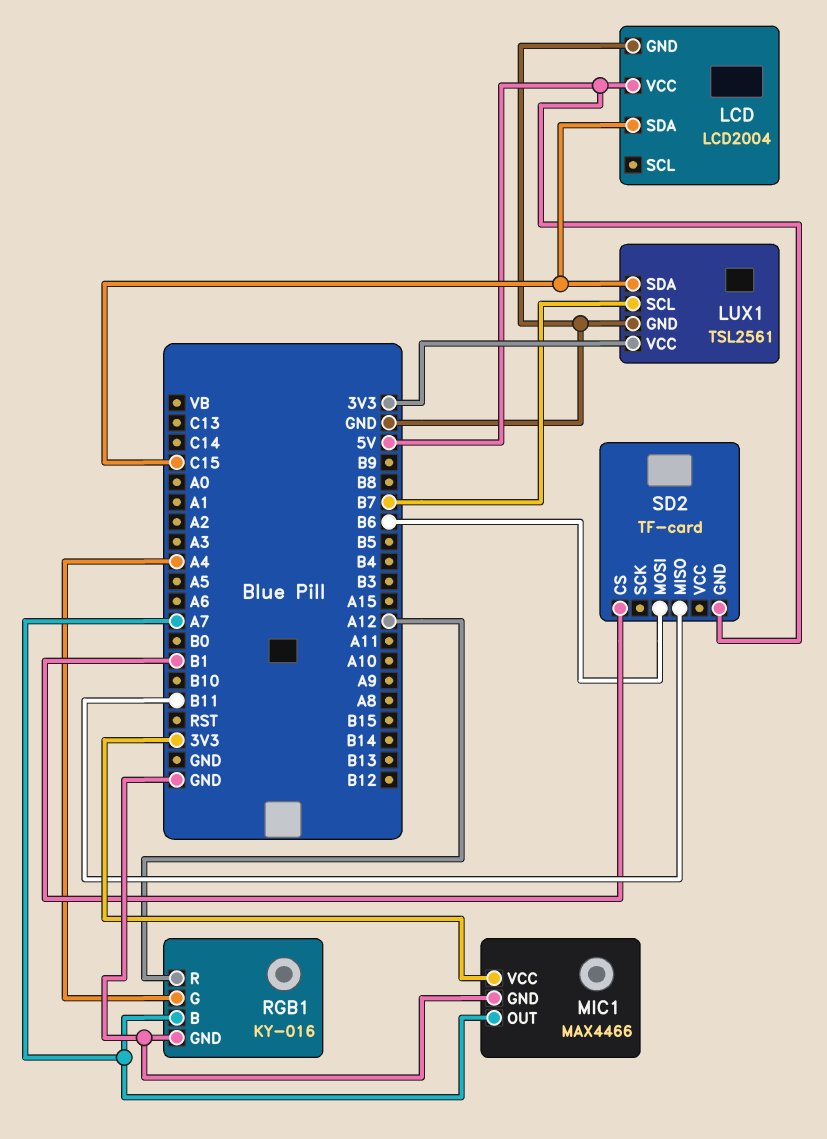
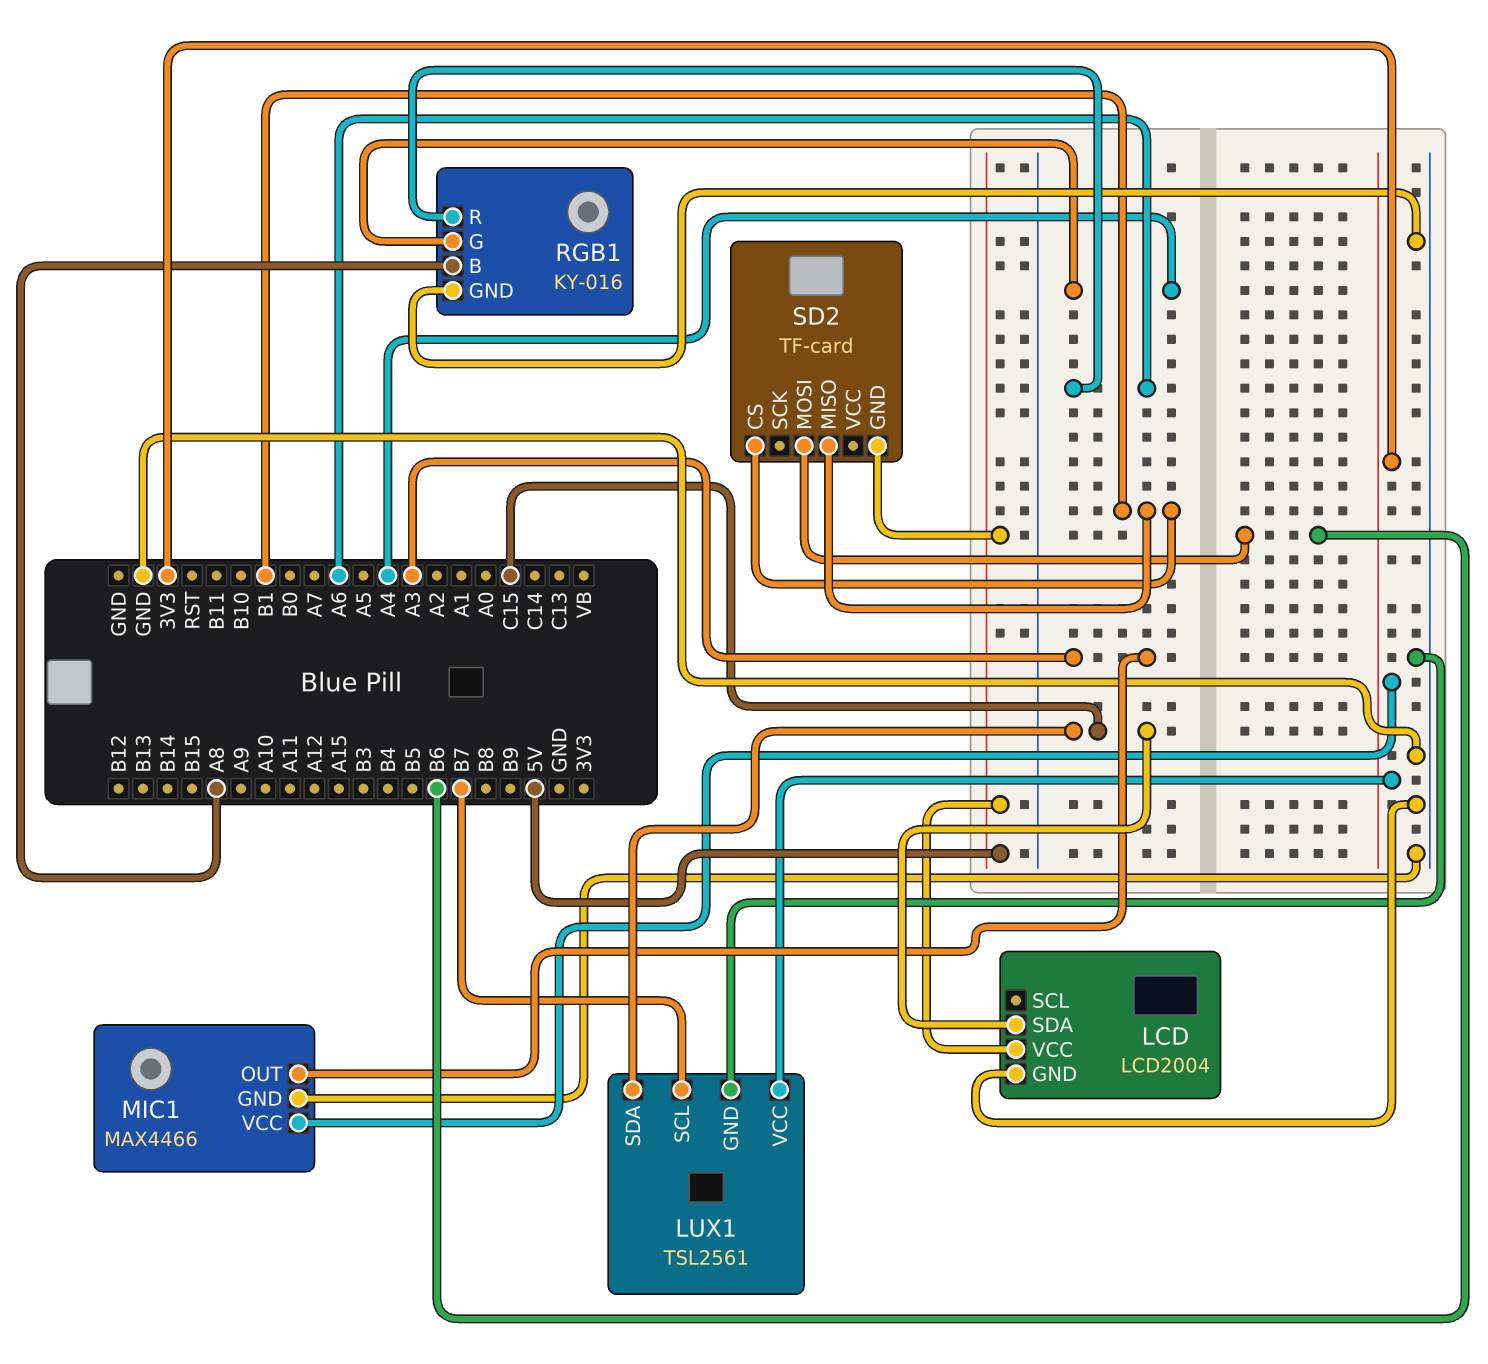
MIC1 pin OUT: A7 -> A3
RGB1 pin B: A7 -> A8
RGB1 pin R: A12 -> A6
SD2 pin MISO: B11 -> B1

